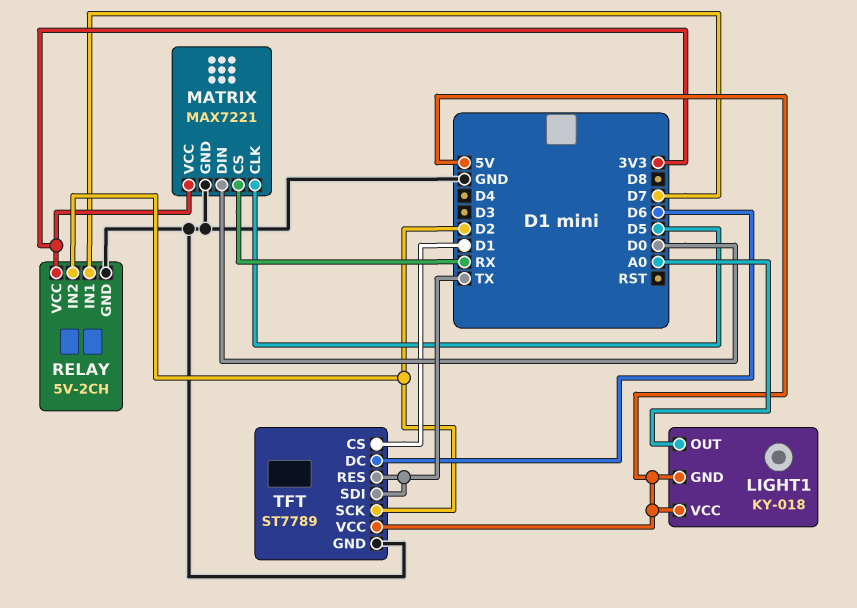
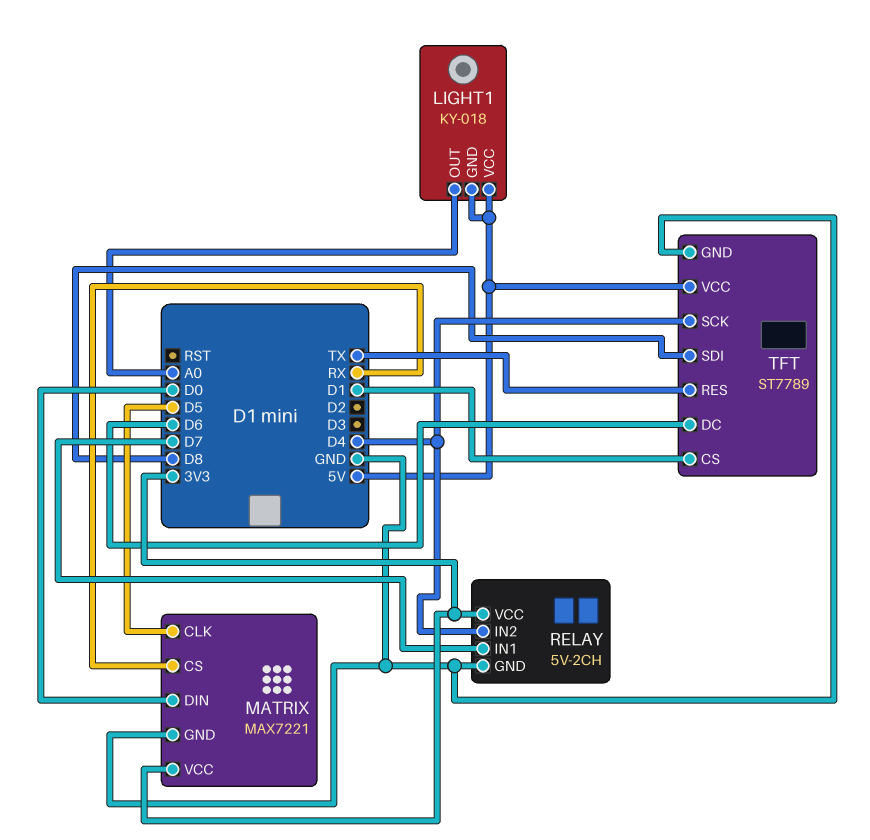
RELAY pin IN2: D2 -> D4
TFT pin SCK: D2 -> D4
TFT pin SDI: TX -> D8

